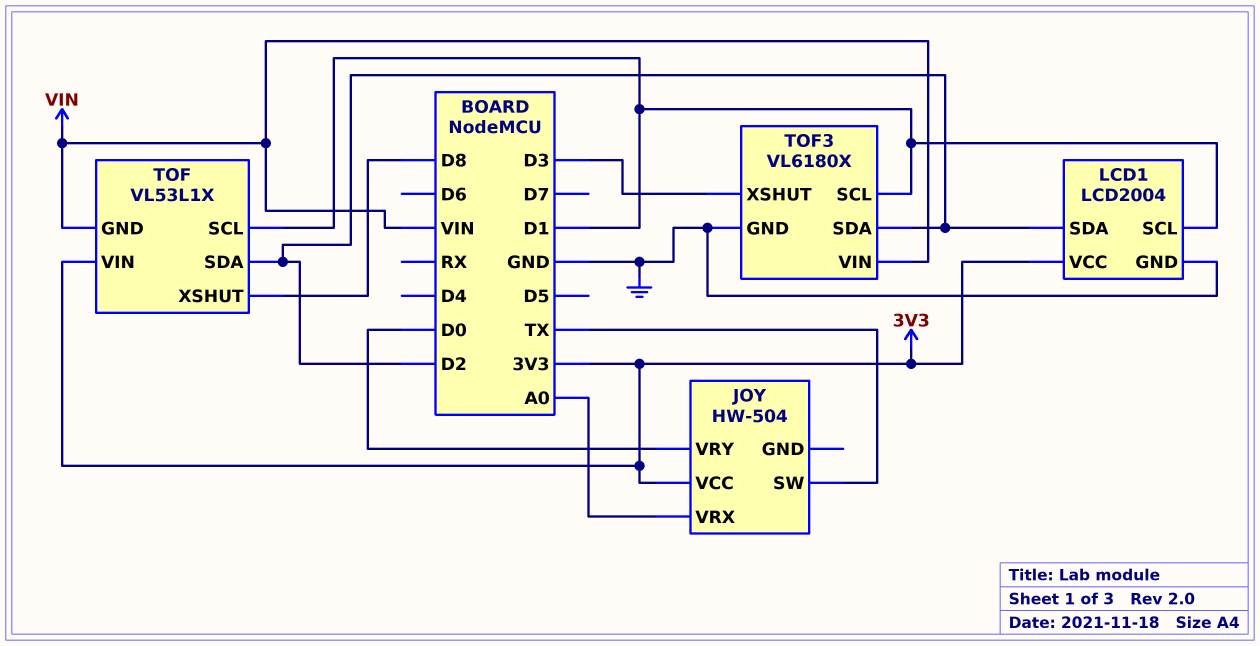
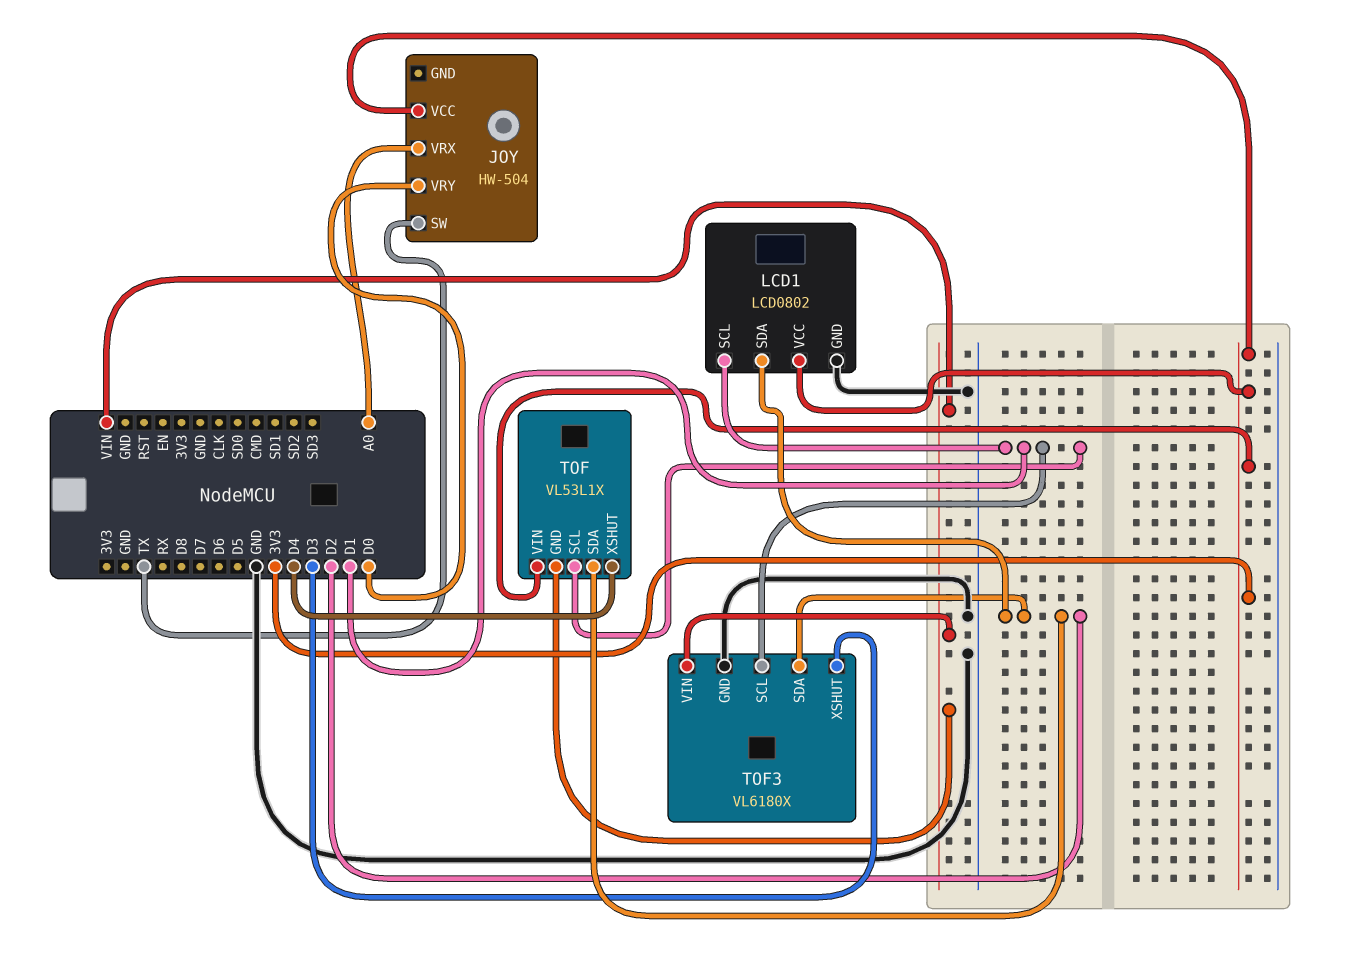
LCD1: LCD2004 -> LCD0802
TOF pin XSHUT: D8 -> D4

